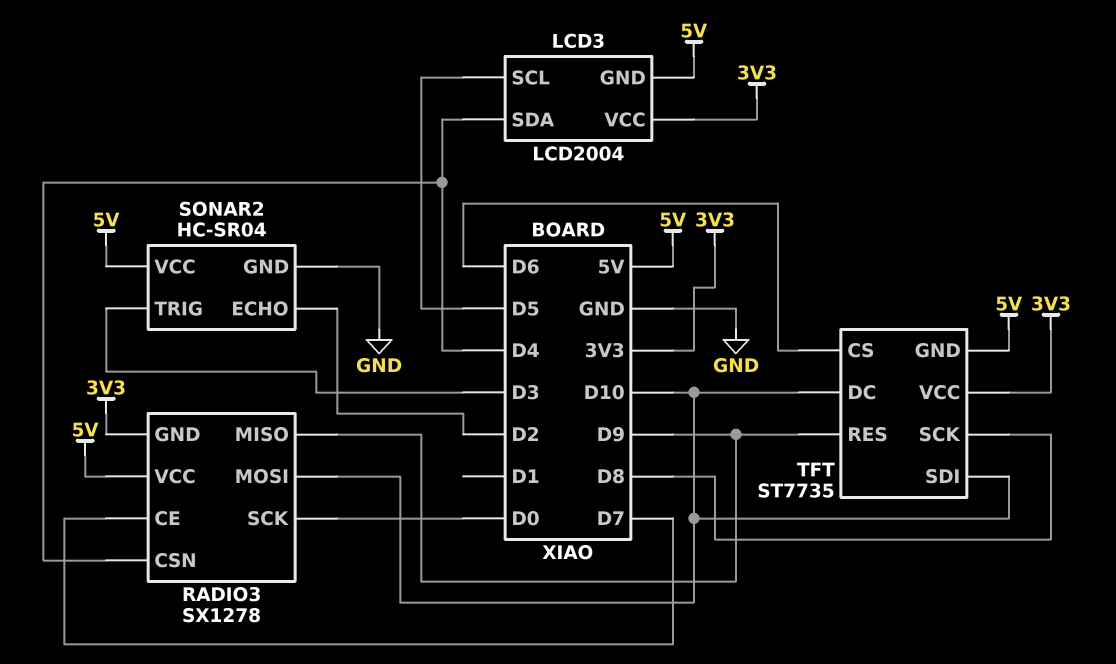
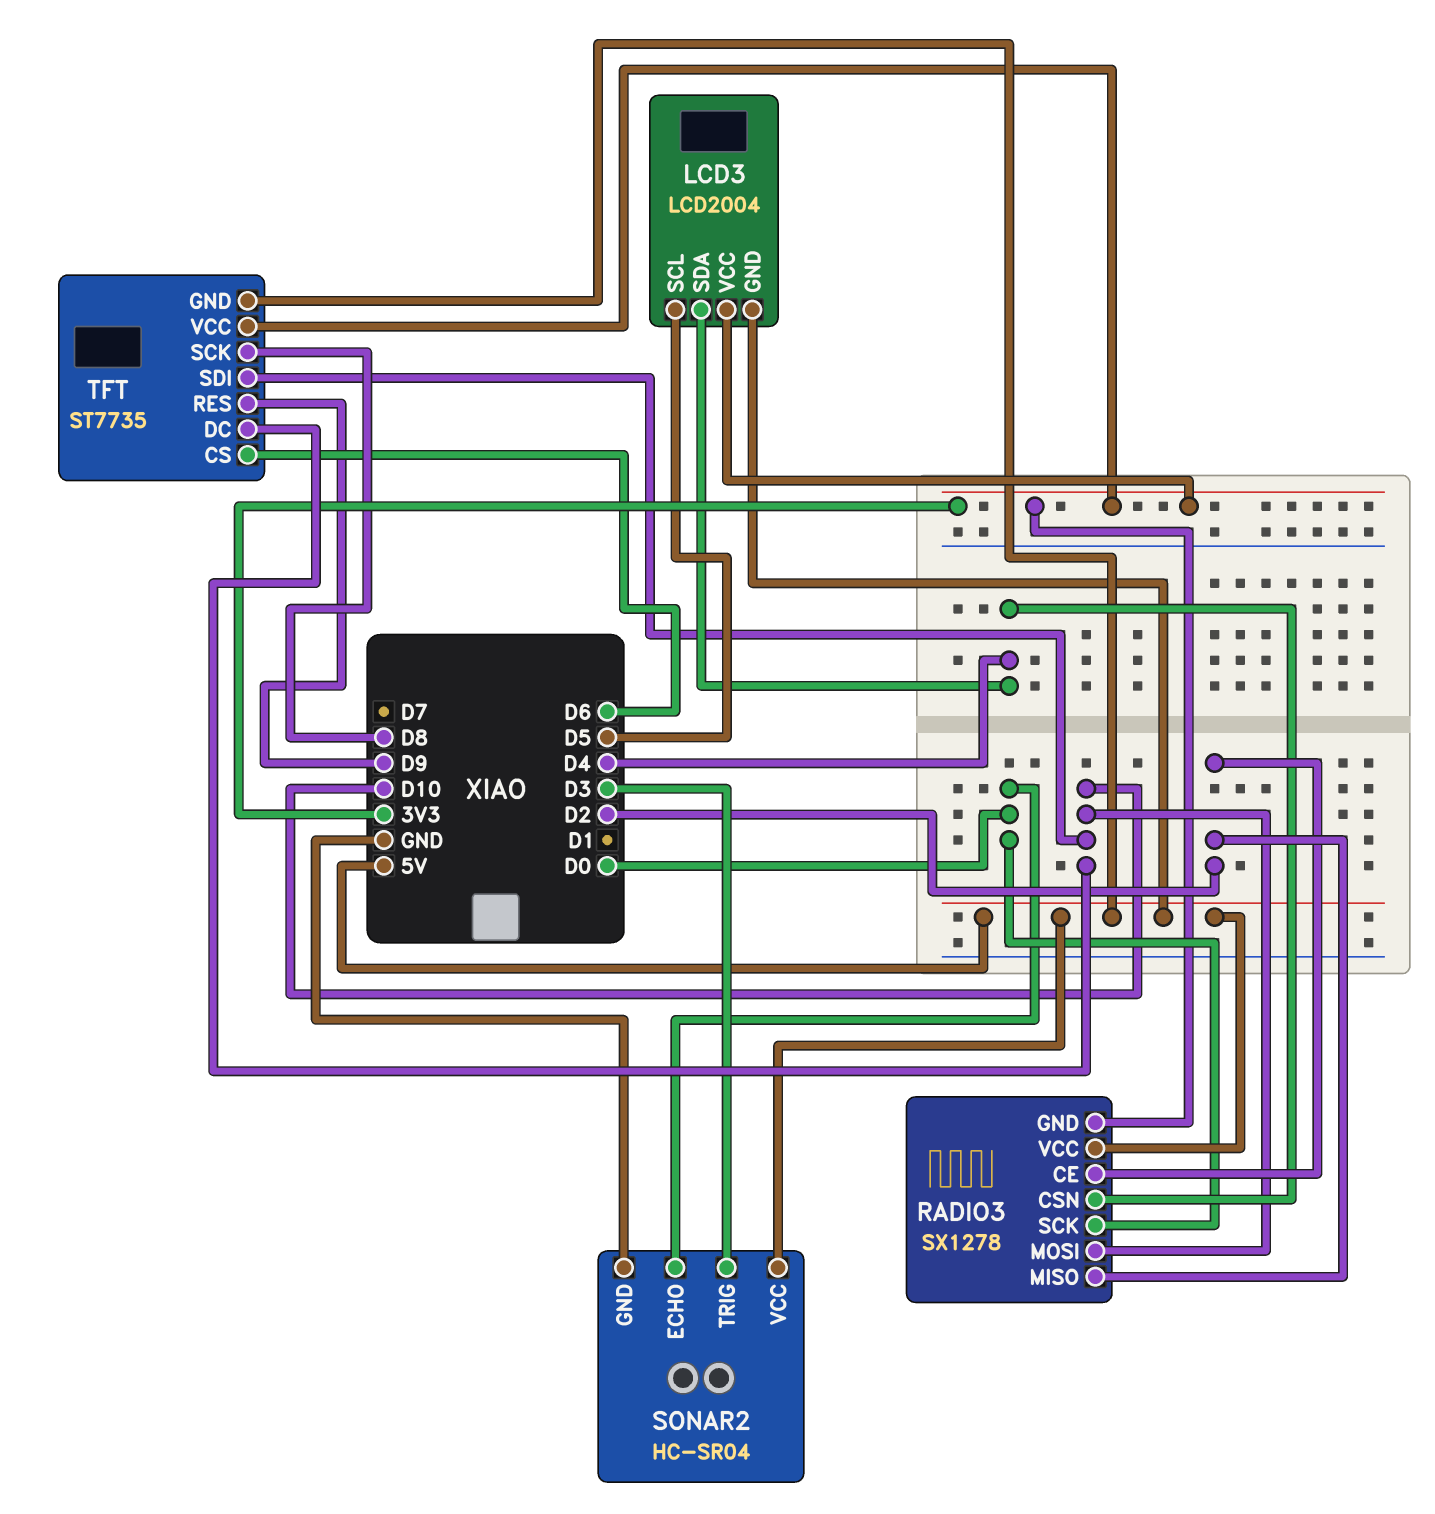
RADIO3 pin CE: D7 -> D2
RADIO3 pin MISO: D9 -> D2
SONAR2 pin ECHO: D2 -> D0

